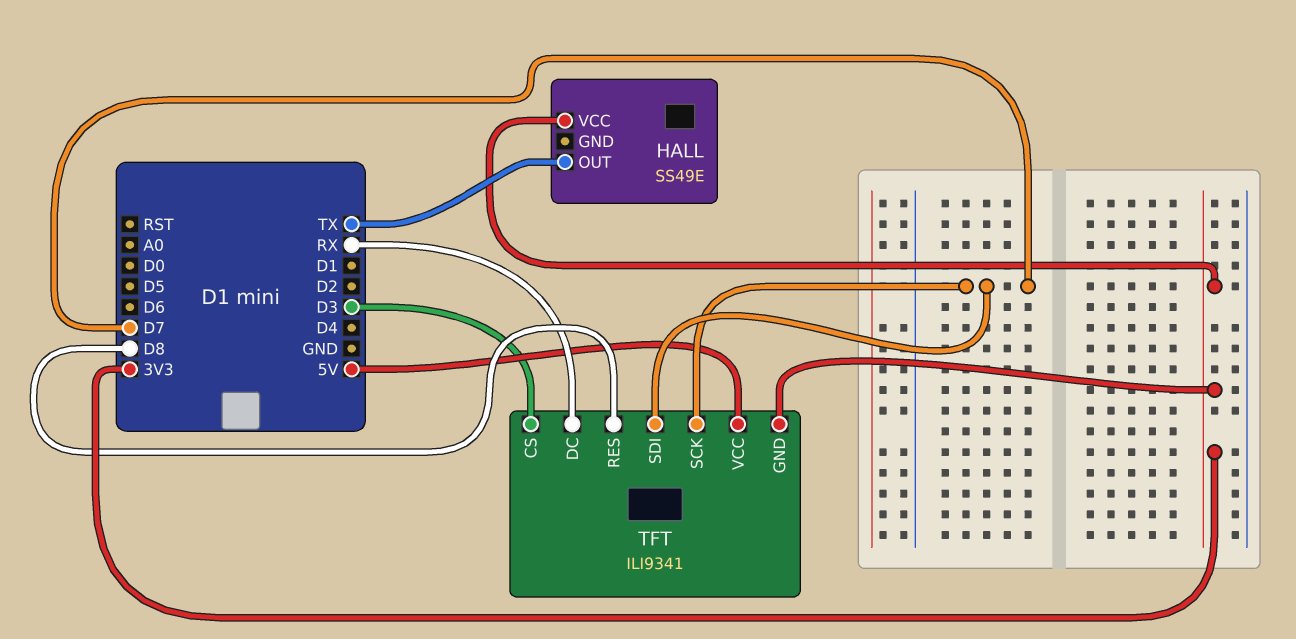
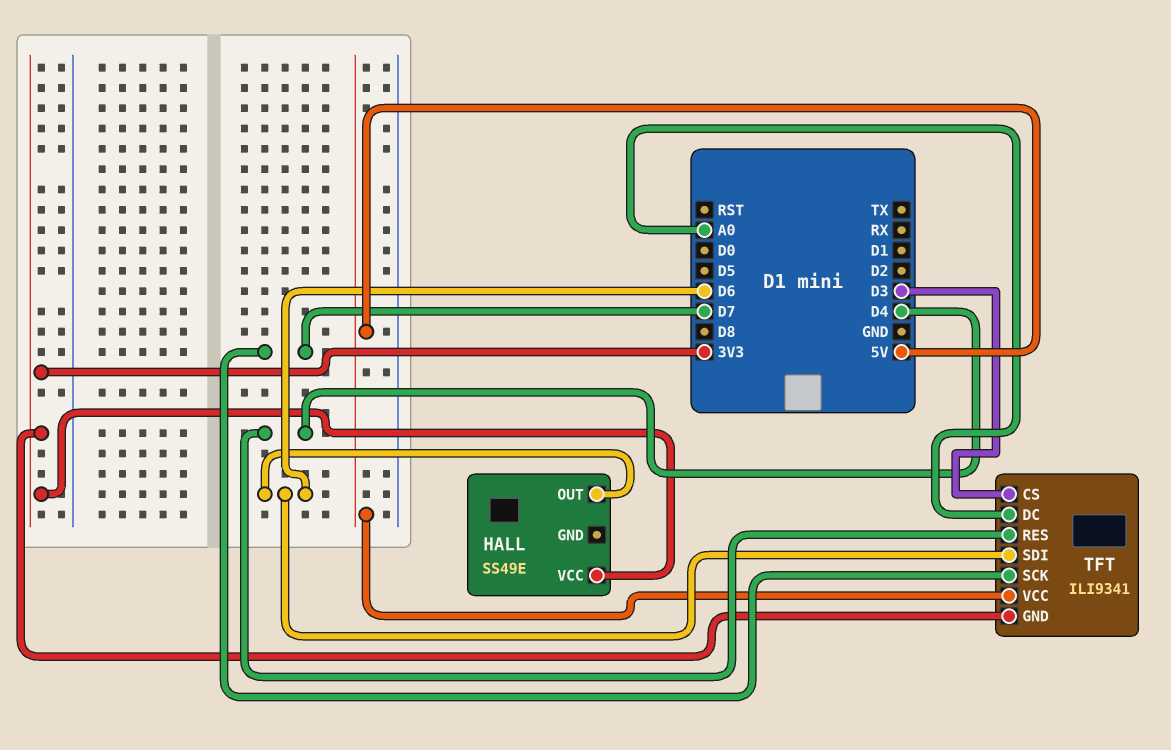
HALL pin OUT: TX -> D6
TFT pin DC: RX -> A0
TFT pin RES: D8 -> D4
TFT pin SDI: D7 -> D6

